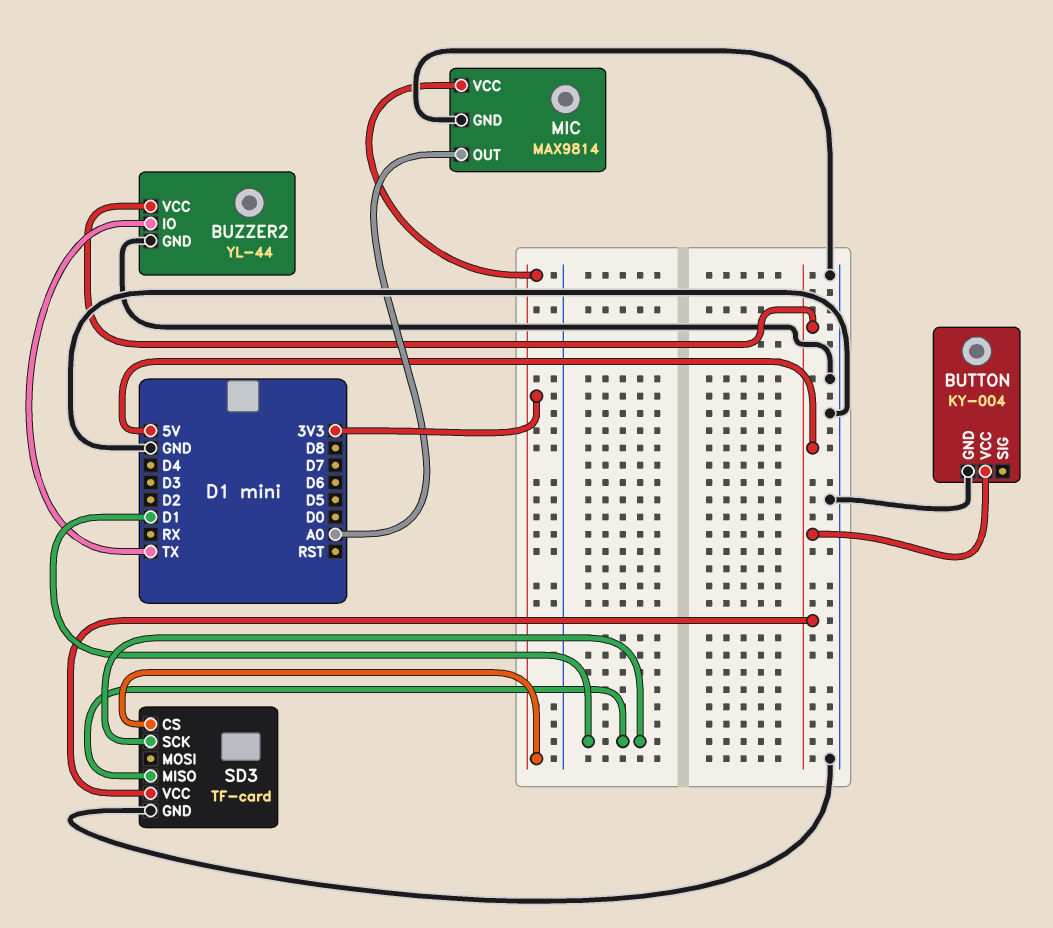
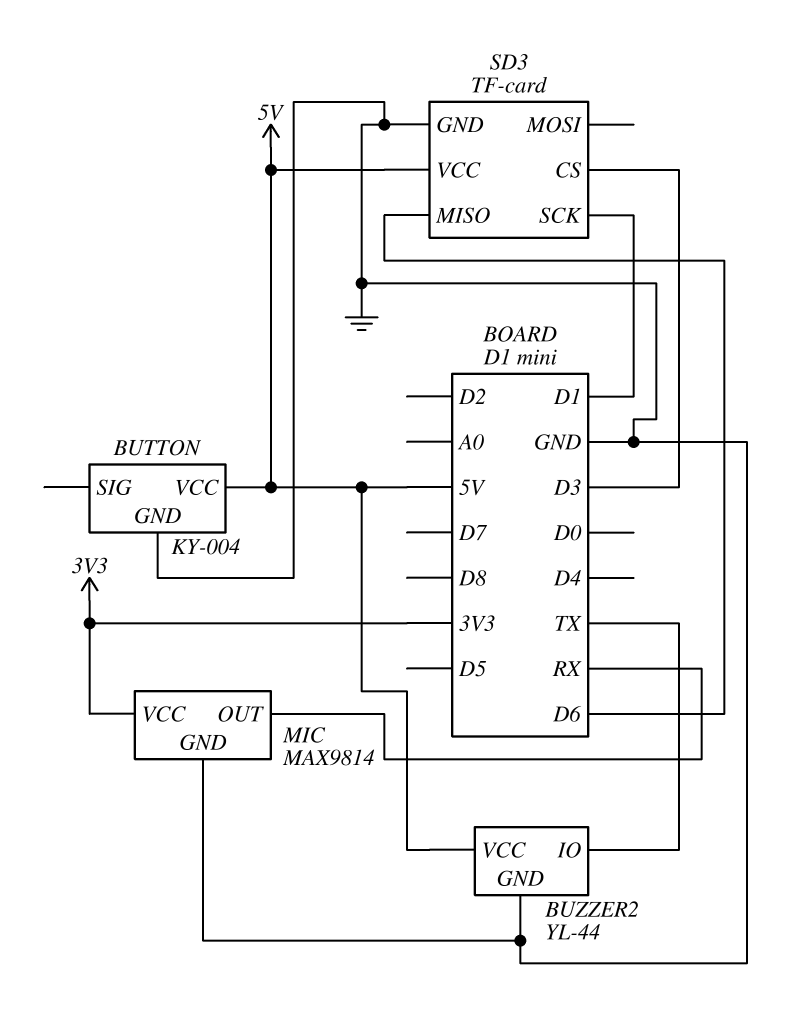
MIC pin OUT: A0 -> RX
SD3 pin CS: 3V3 -> D3
SD3 pin MISO: D1 -> D6

